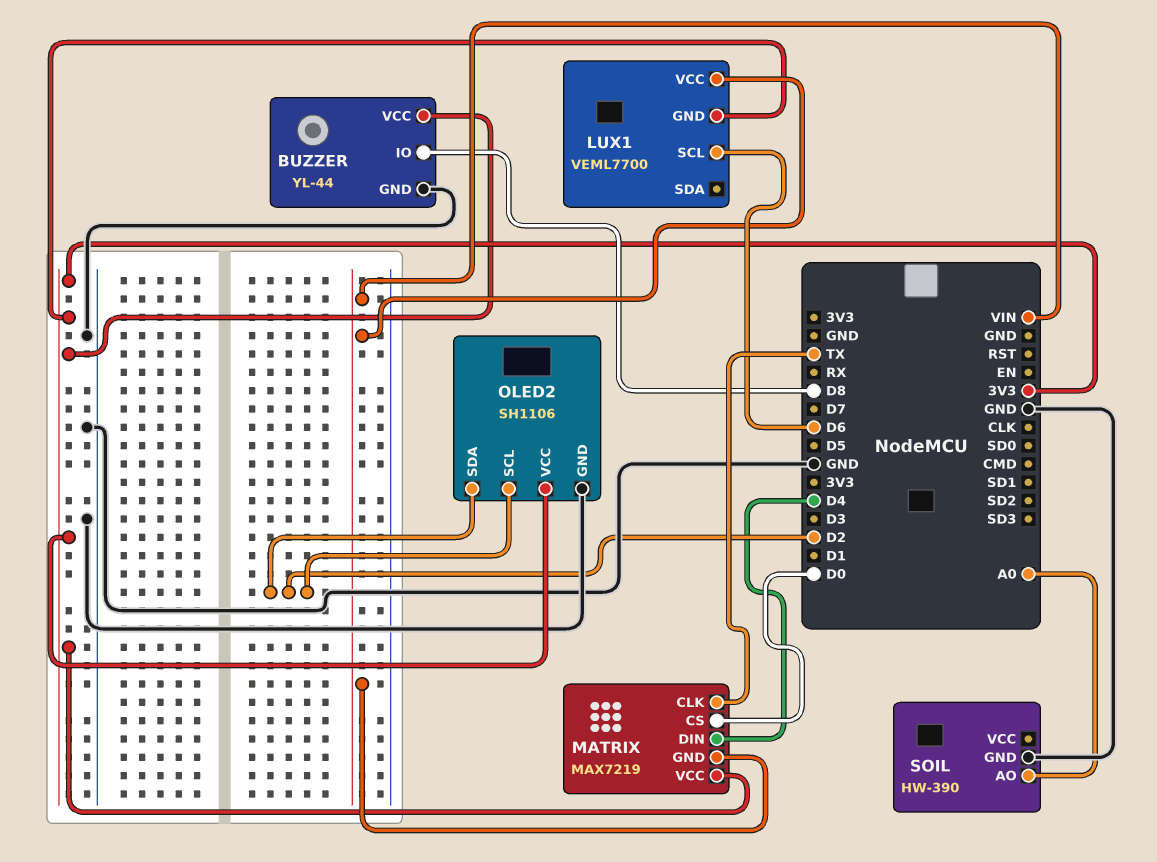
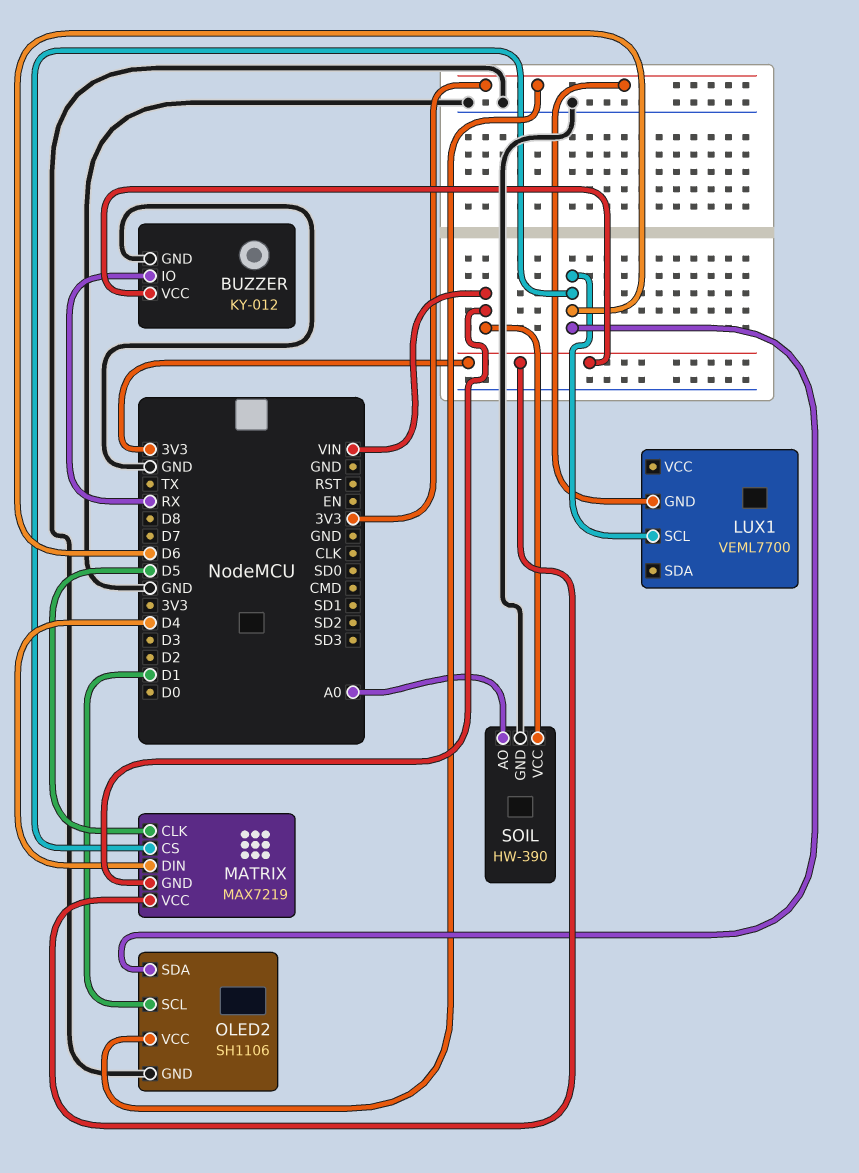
BUZZER: YL-44 -> KY-012
BUZZER pin IO: D8 -> RX
LUX1 pin VCC: VIN -> none
MATRIX pin CLK: TX -> D5
MATRIX pin CS: D0 -> D6
OLED2 pin SCL: D2 -> D1
OLED2 pin SDA: D2 -> D6
SOIL pin VCC: none -> VIN

